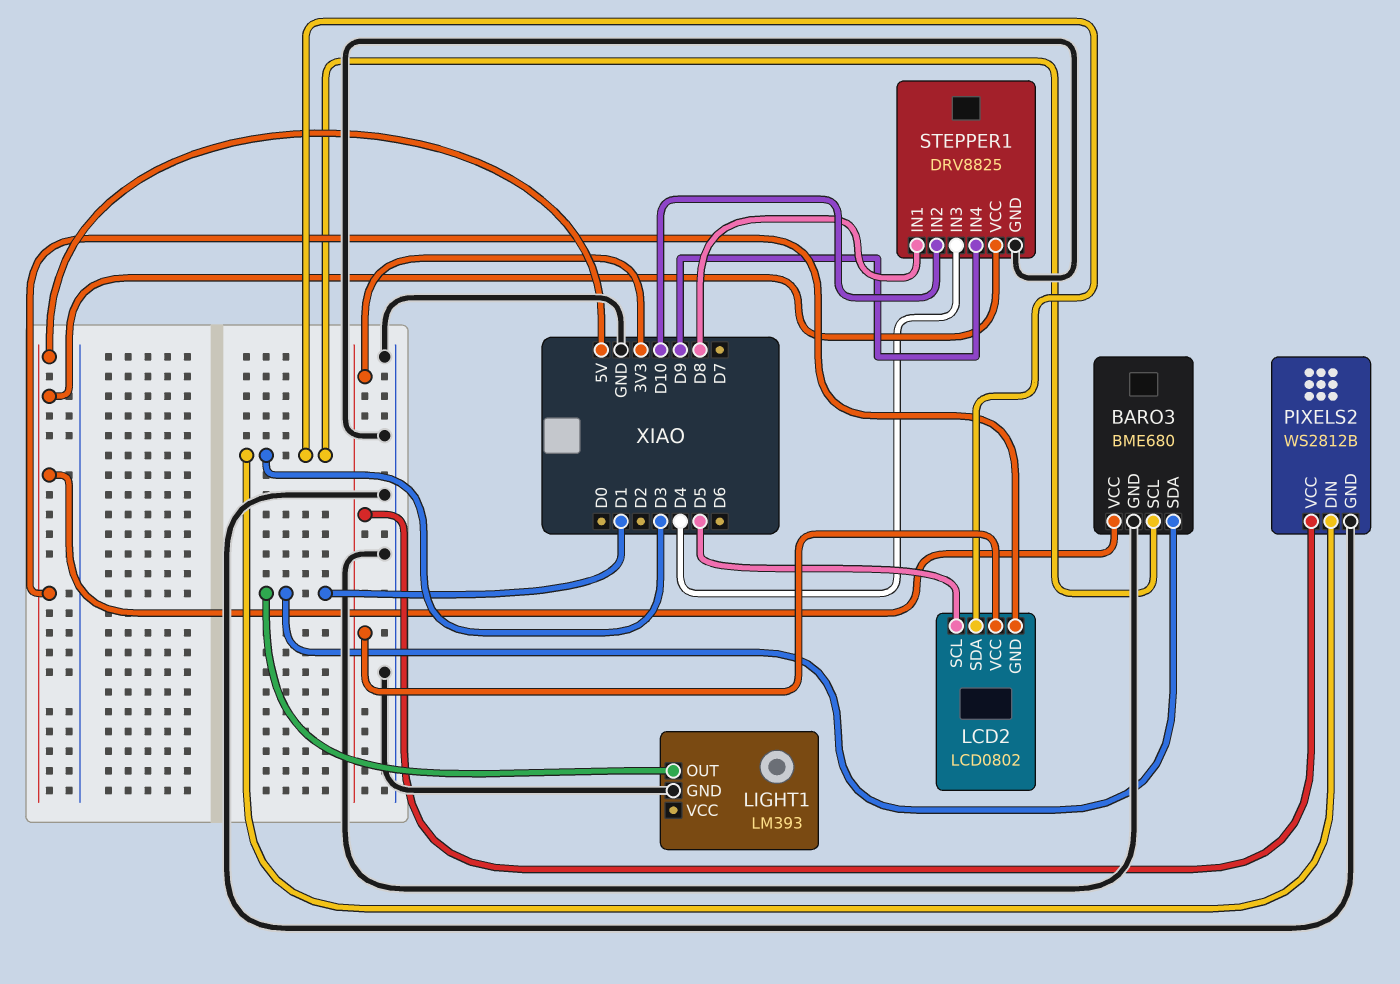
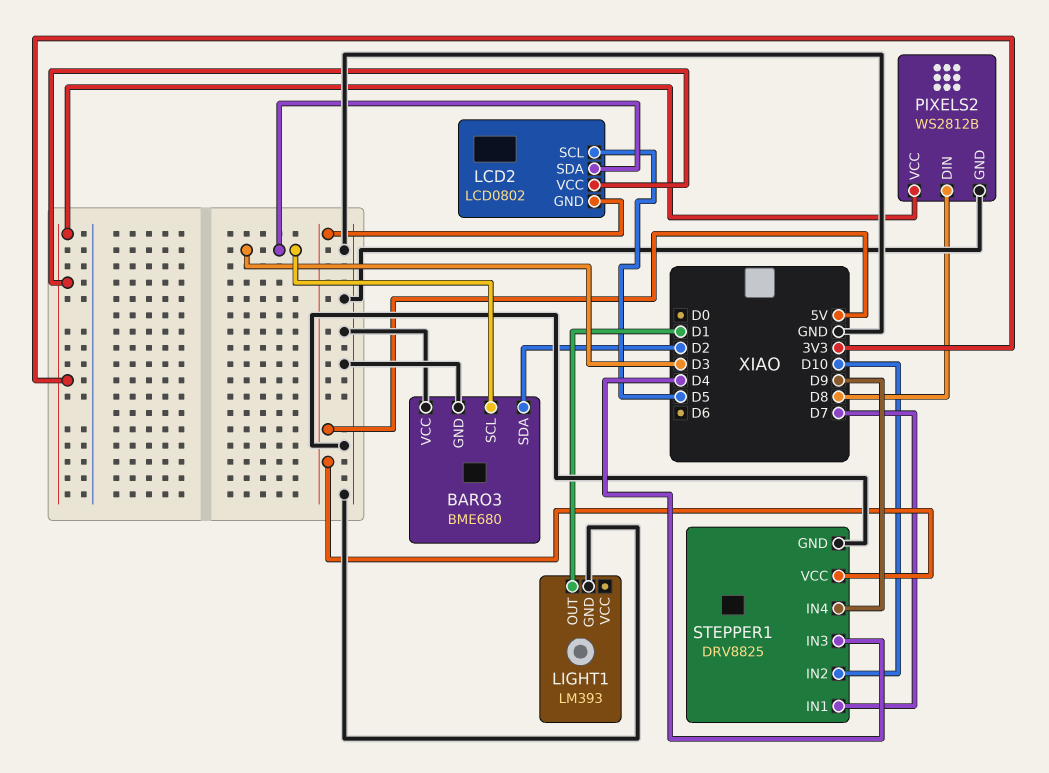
BARO3 pin SDA: D1 -> D2
BARO3 pin VCC: 5V -> GND
PIXELS2 pin DIN: D3 -> D8
STEPPER1 pin IN1: D8 -> D7

